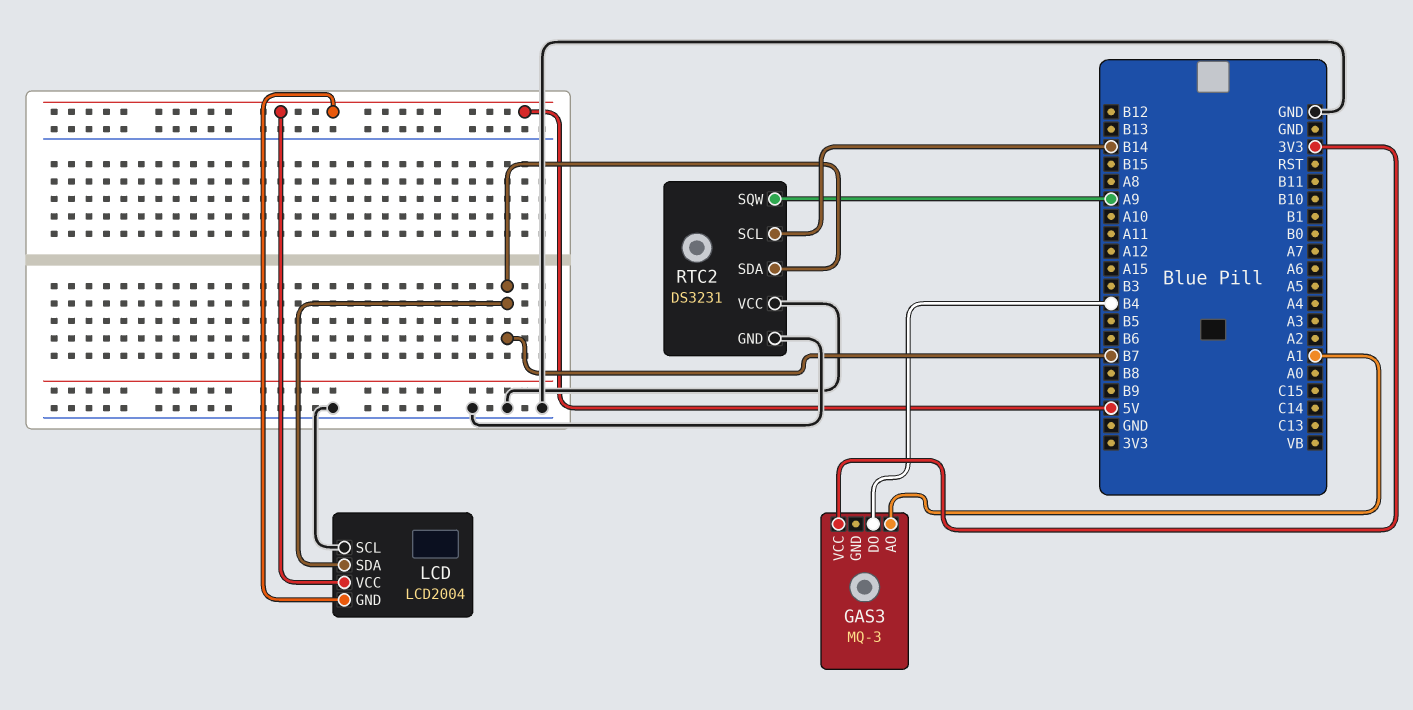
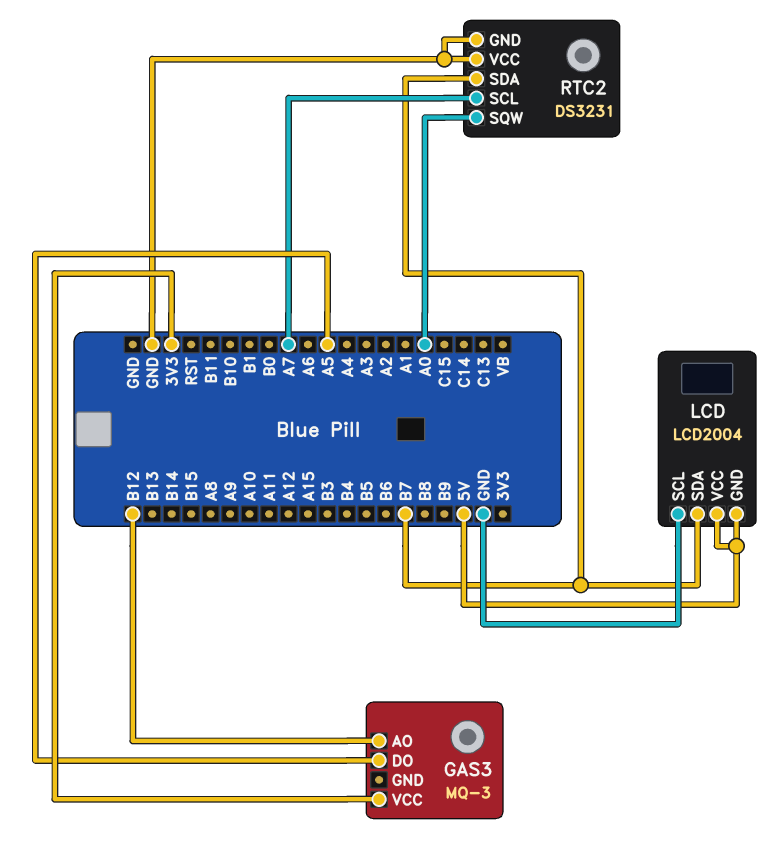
GAS3 pin AO: A1 -> B12
GAS3 pin DO: B4 -> A5
RTC2 pin SCL: B14 -> A7
RTC2 pin SQW: A9 -> A0

